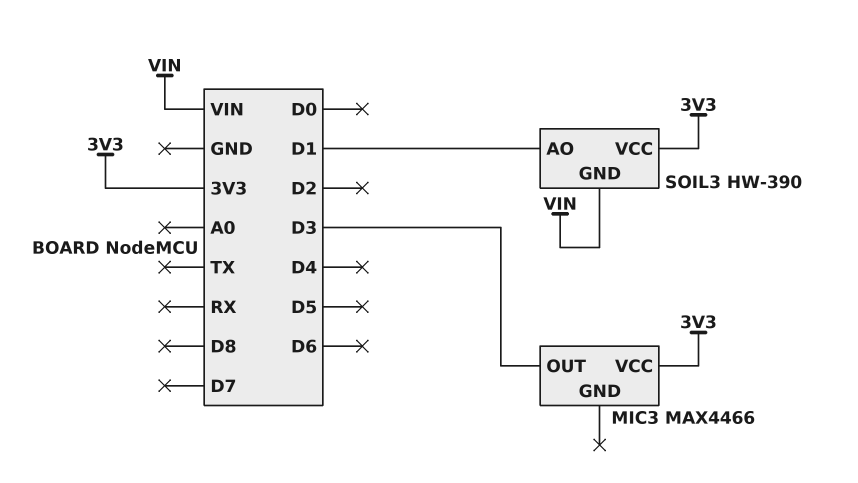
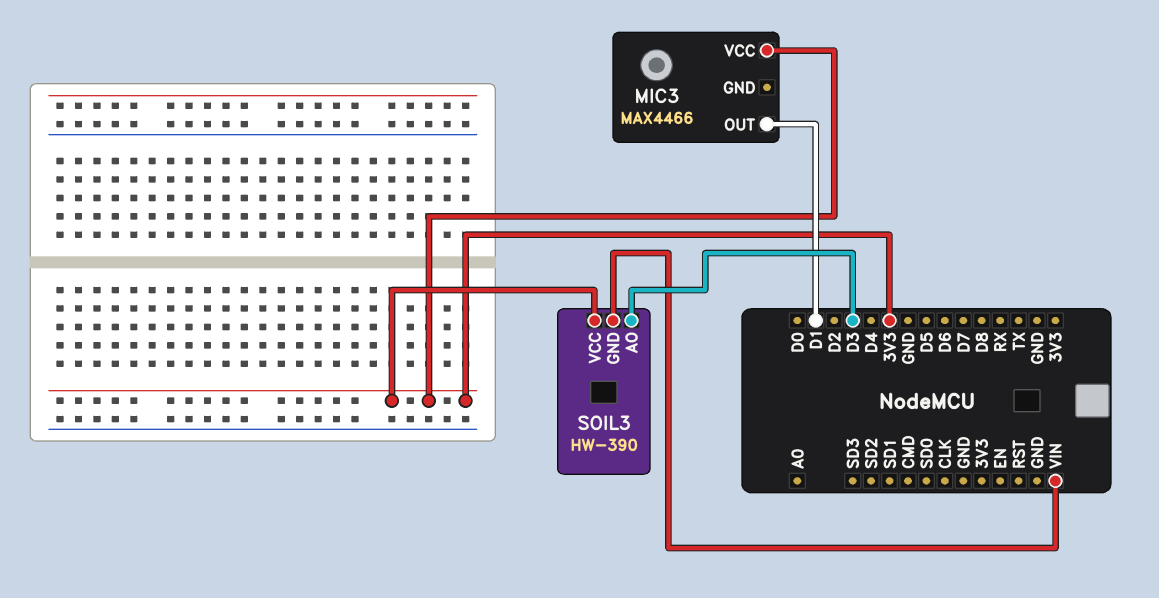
MIC3 pin OUT: D3 -> D1
SOIL3 pin AO: D1 -> D3

